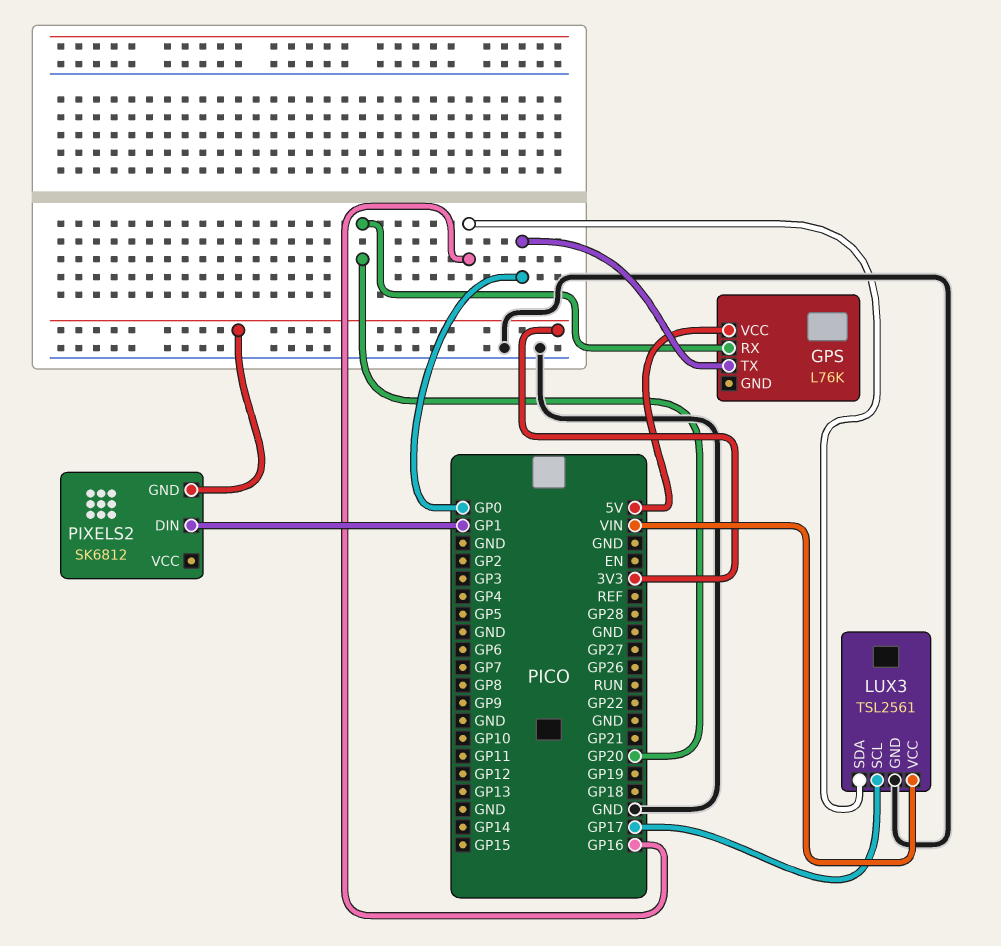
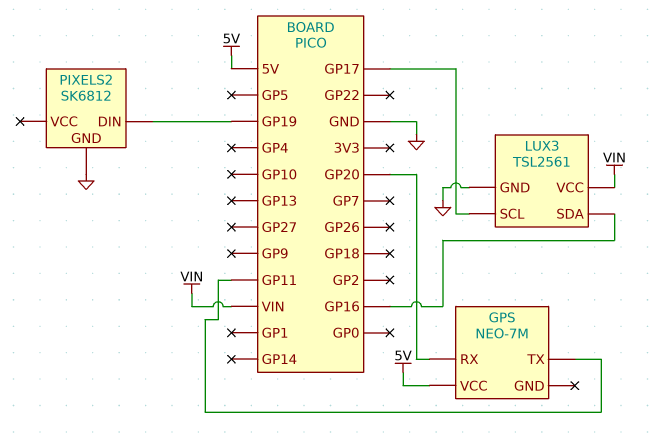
GPS: L76K -> NEO-7M
GPS pin TX: GP0 -> GP11
PIXELS2 pin DIN: GP1 -> GP19
PIXELS2 pin GND: 3V3 -> GND

